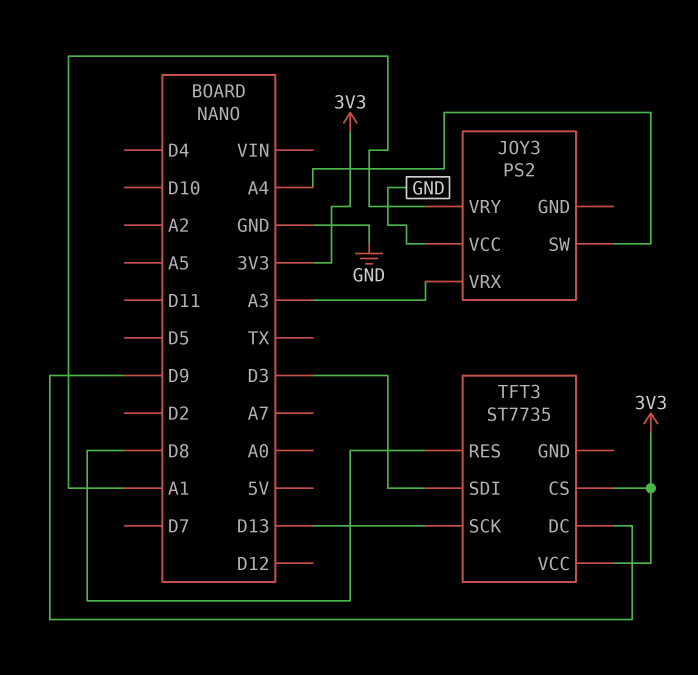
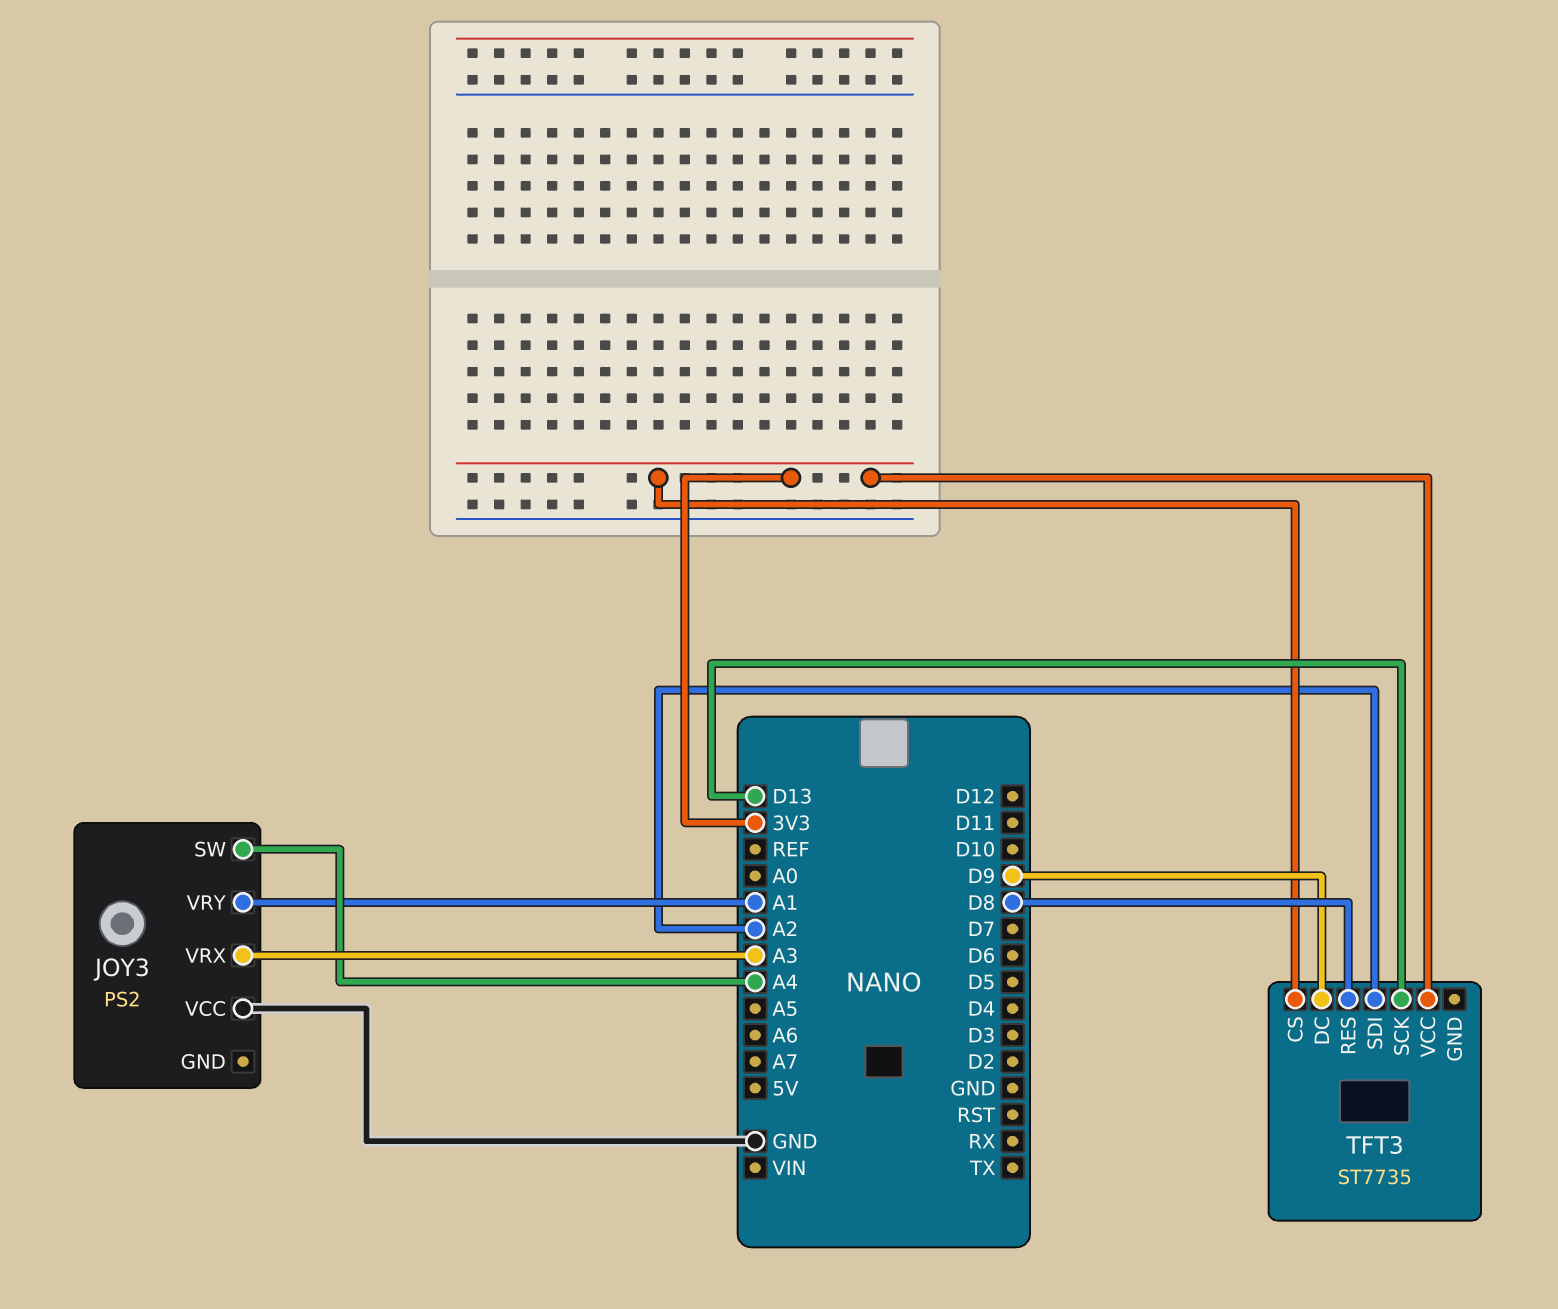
TFT3 pin SDI: D3 -> A2

